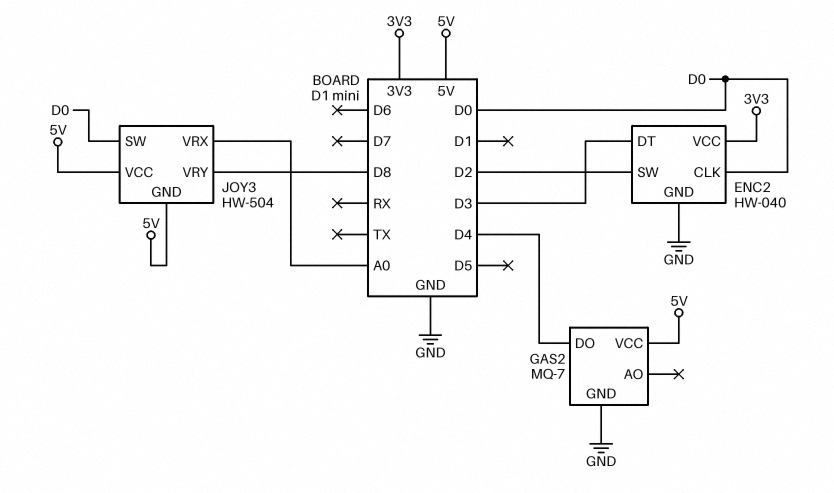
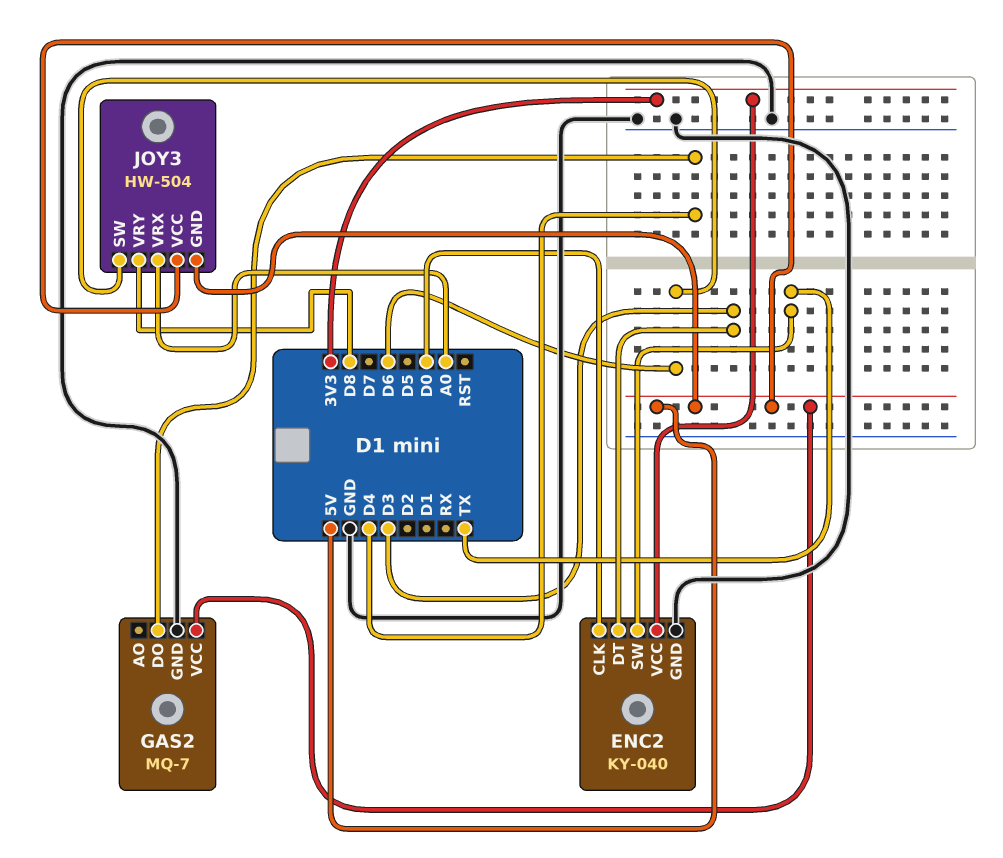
ENC2: HW-040 -> KY-040
ENC2 pin SW: D2 -> TX
JOY3 pin SW: D0 -> D6

